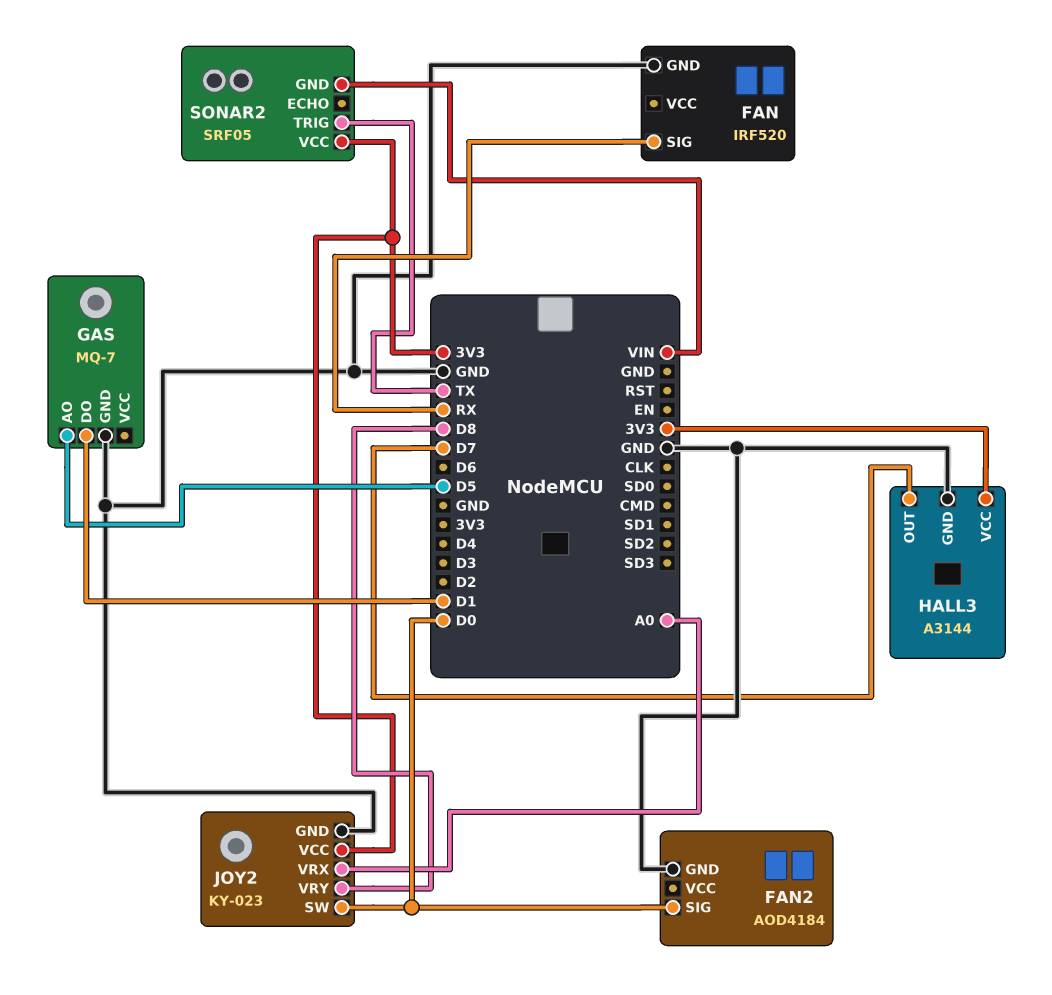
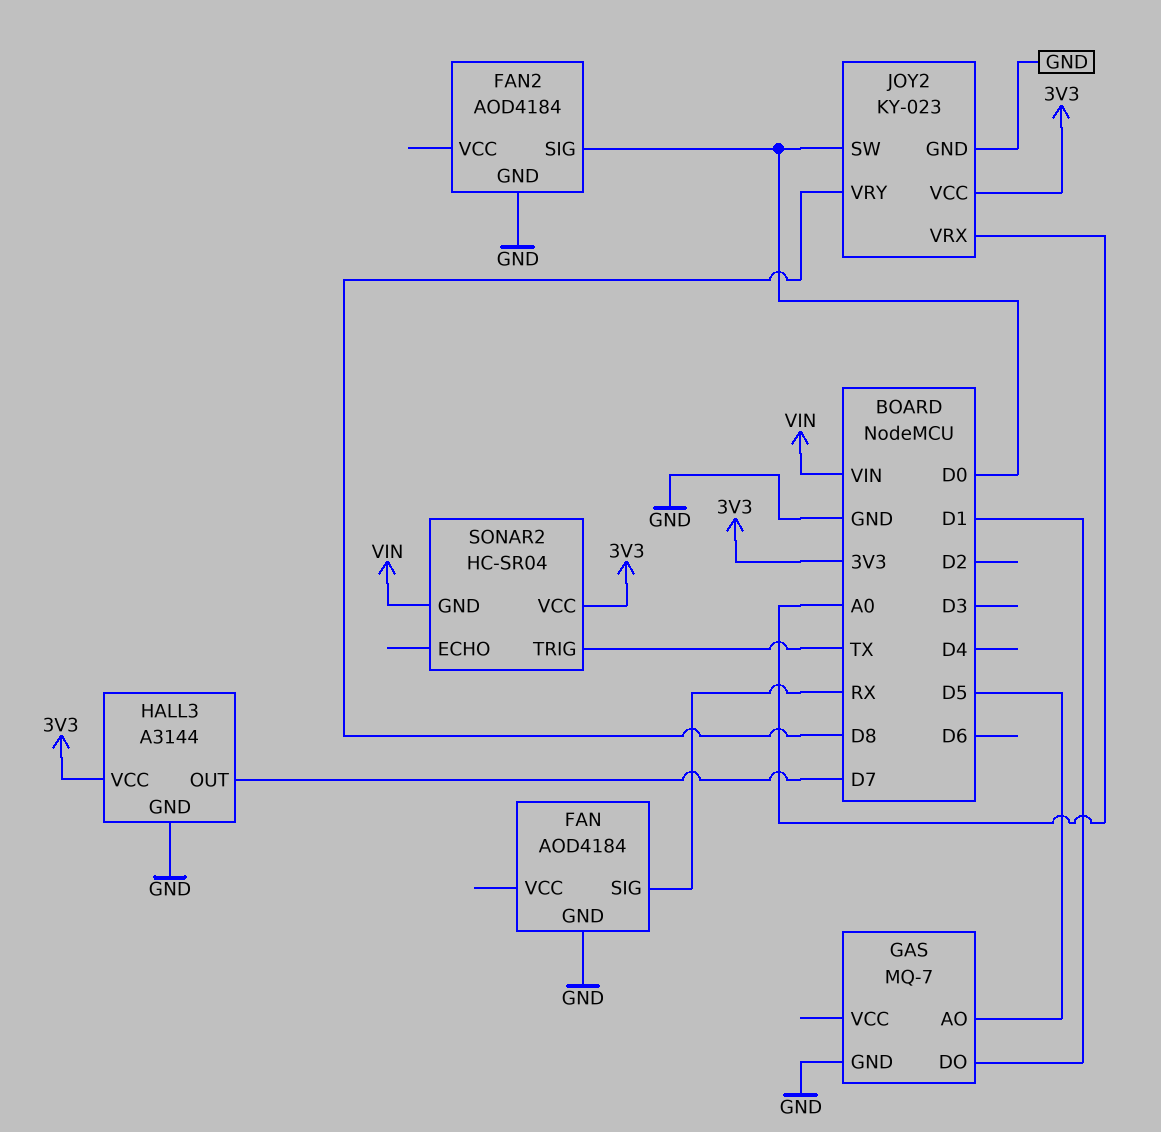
FAN: IRF520 -> AOD4184
SONAR2: SRF05 -> HC-SR04

